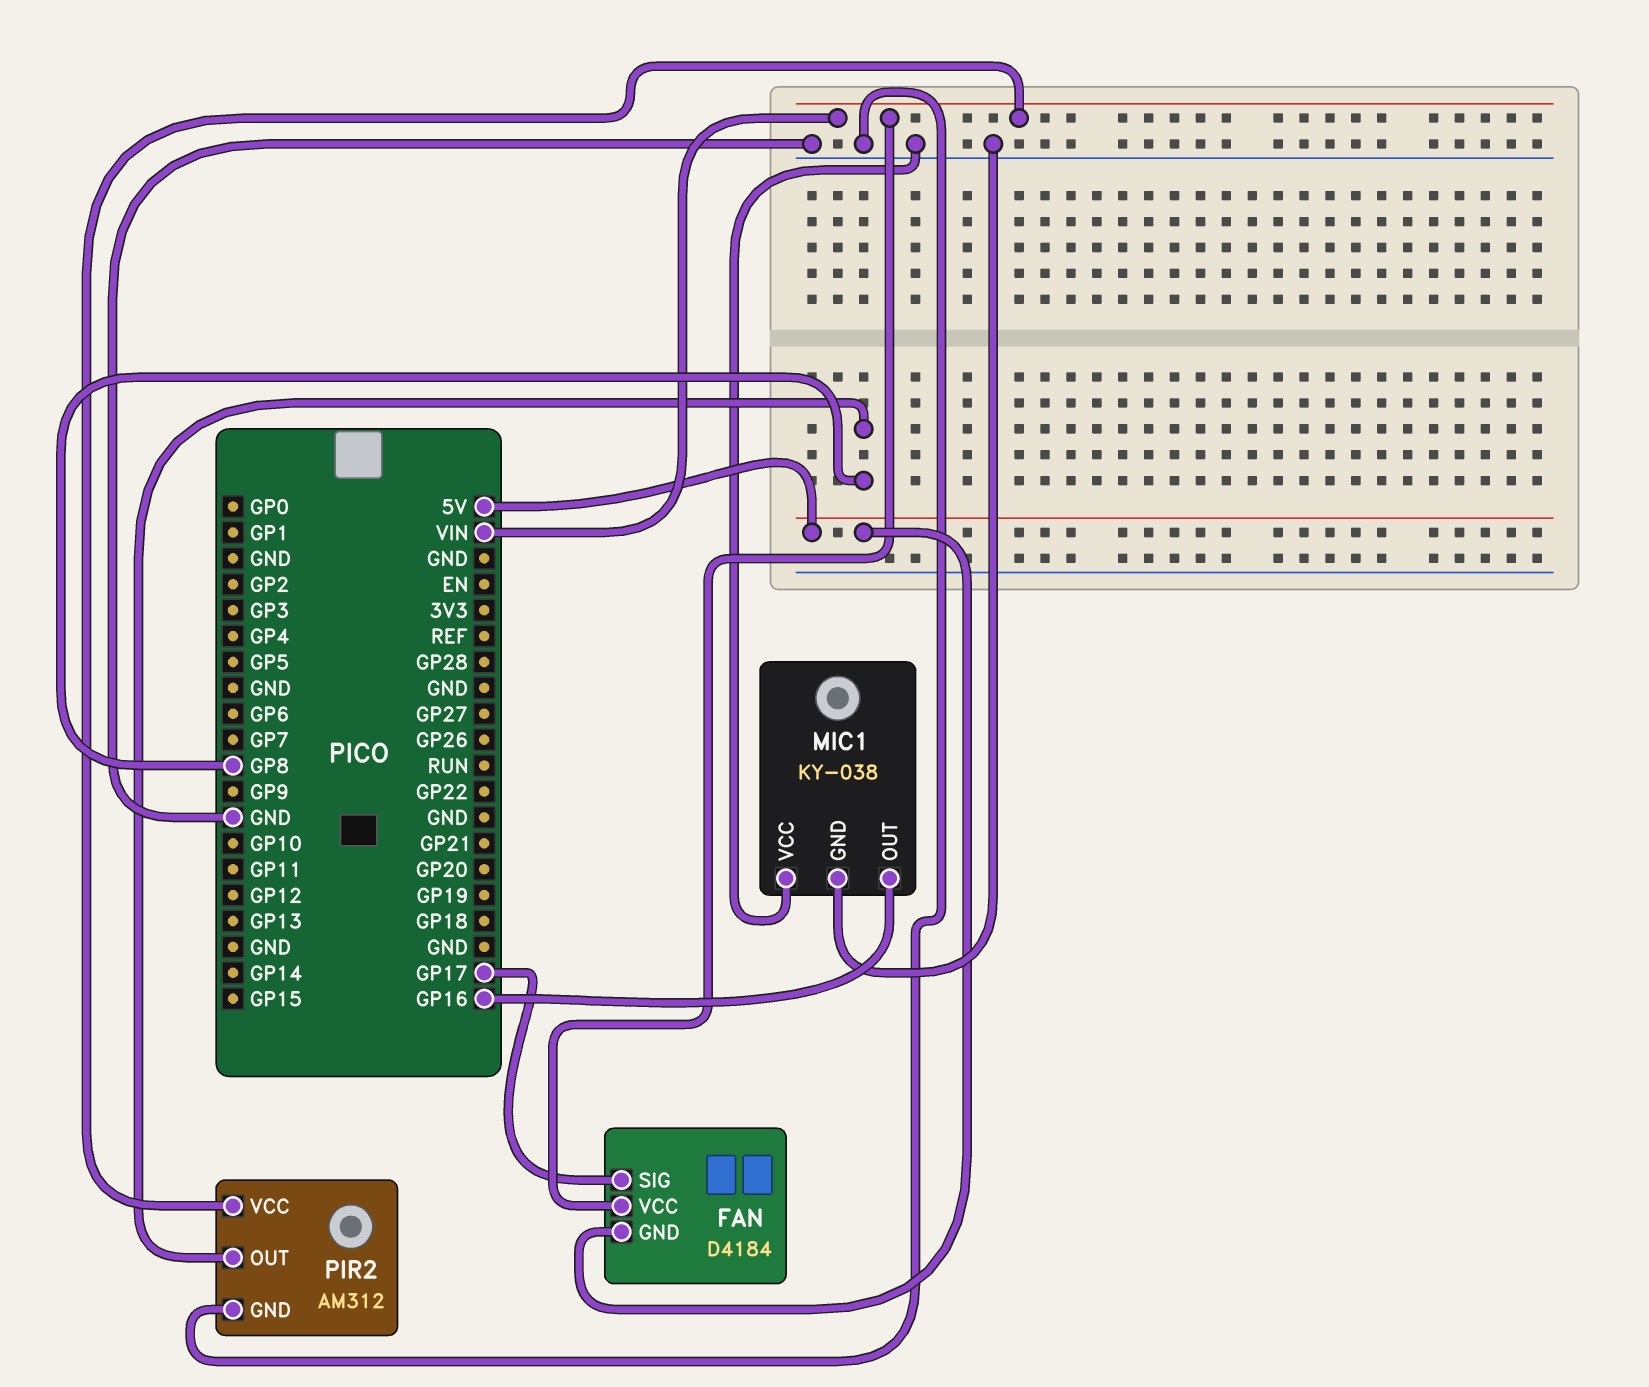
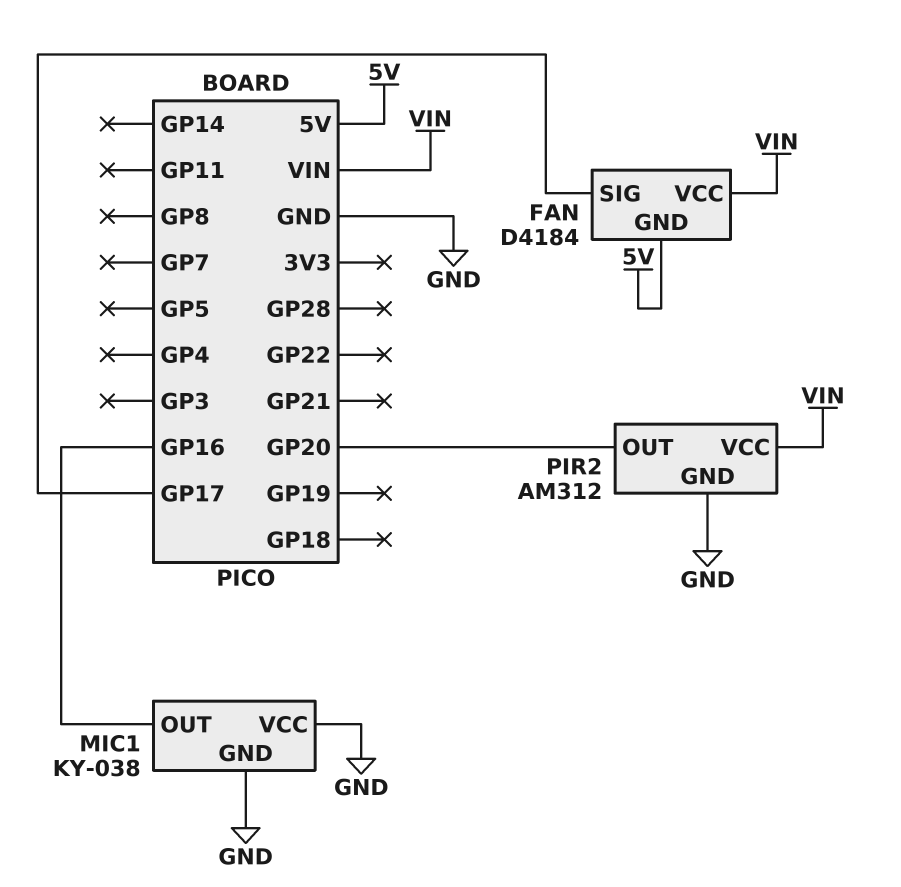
PIR2 pin OUT: GP8 -> GP20

